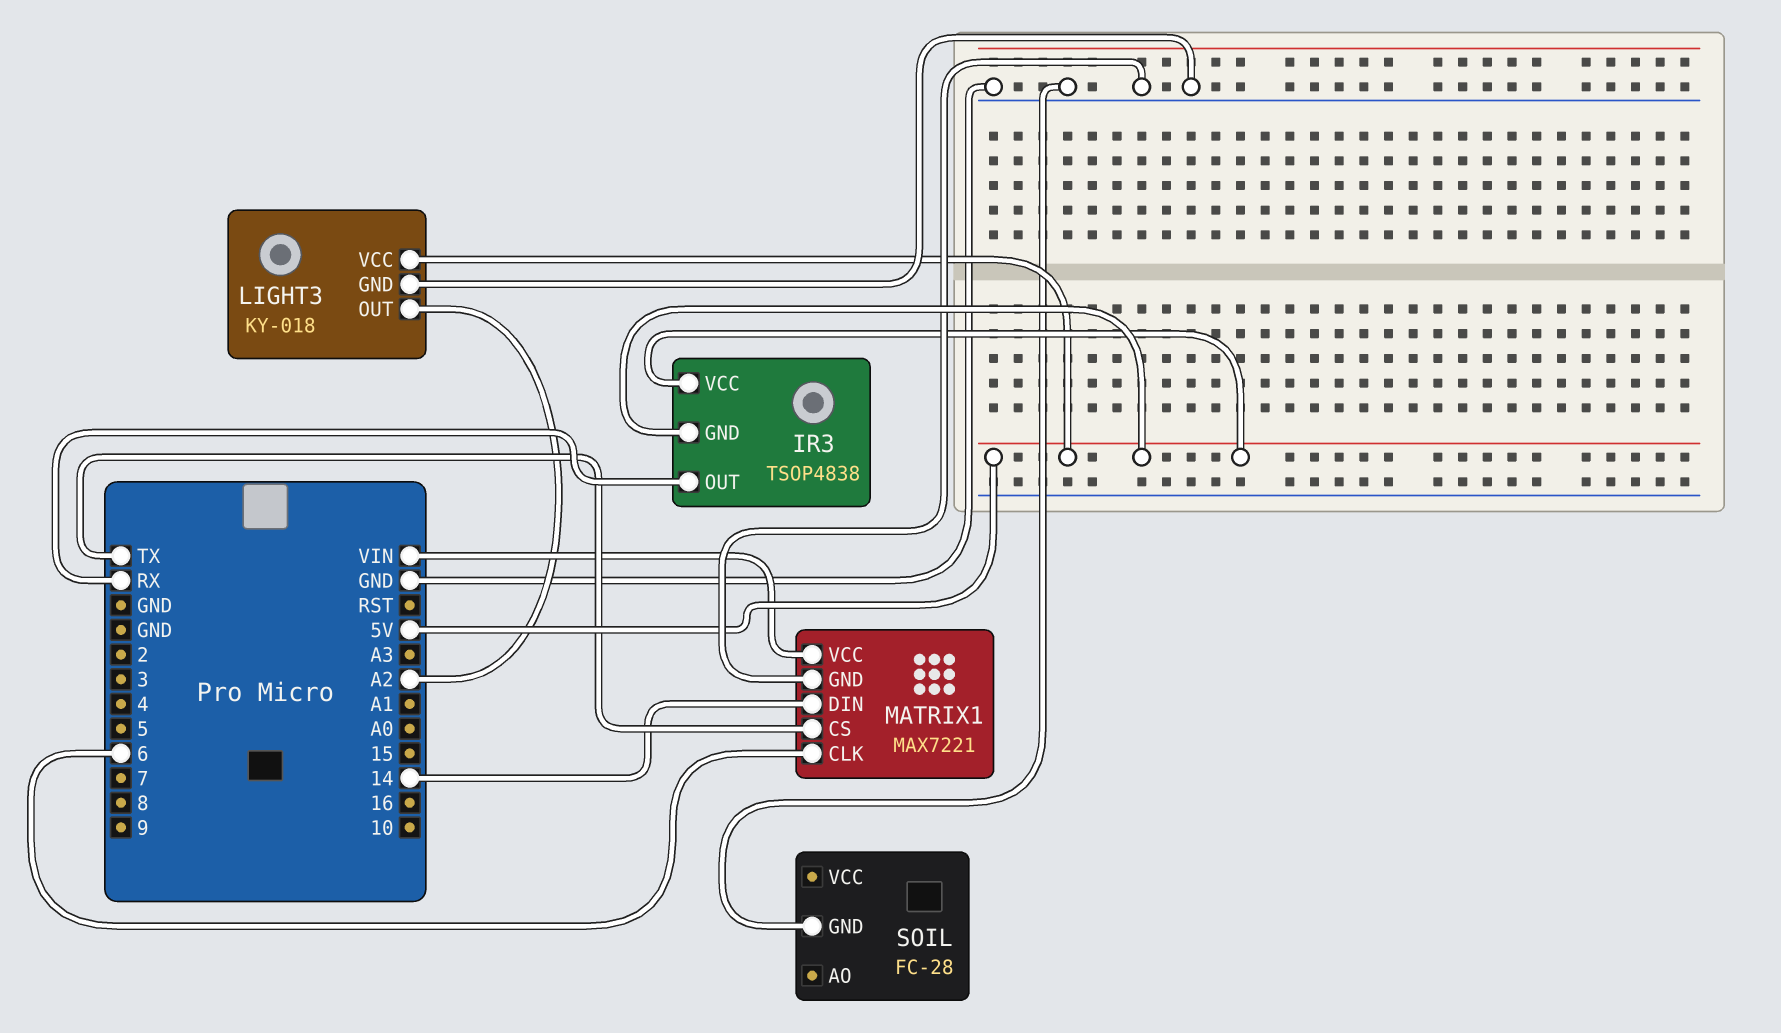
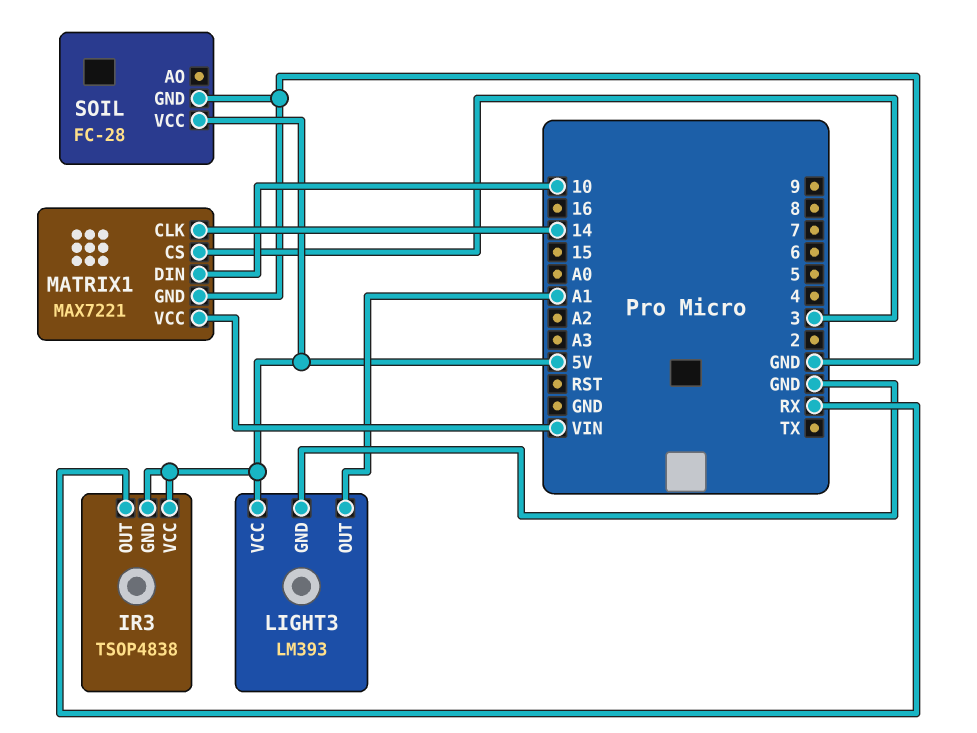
LIGHT3: KY-018 -> LM393
LIGHT3 pin OUT: A2 -> A1
MATRIX1 pin CLK: 6 -> 14
MATRIX1 pin CS: TX -> 3
MATRIX1 pin DIN: 14 -> 10
SOIL pin VCC: none -> 5V

